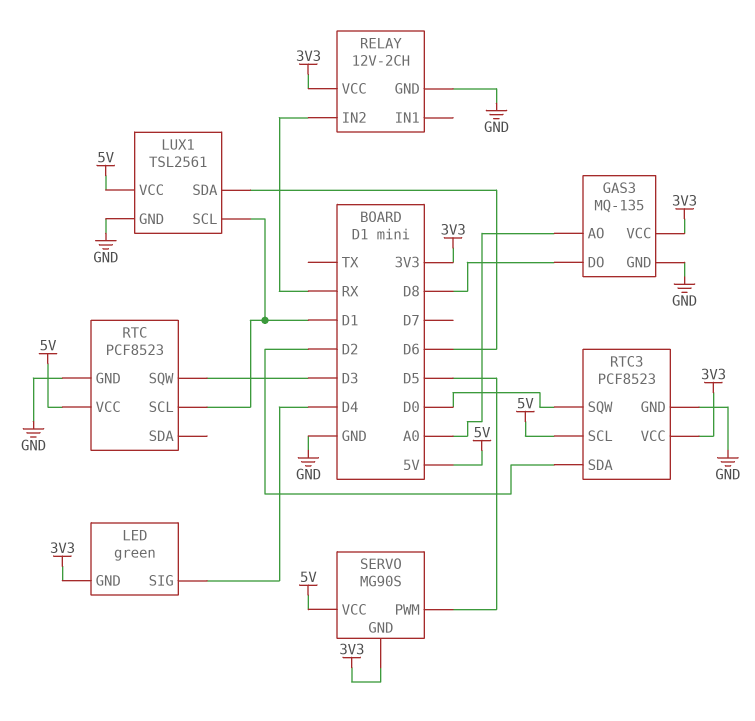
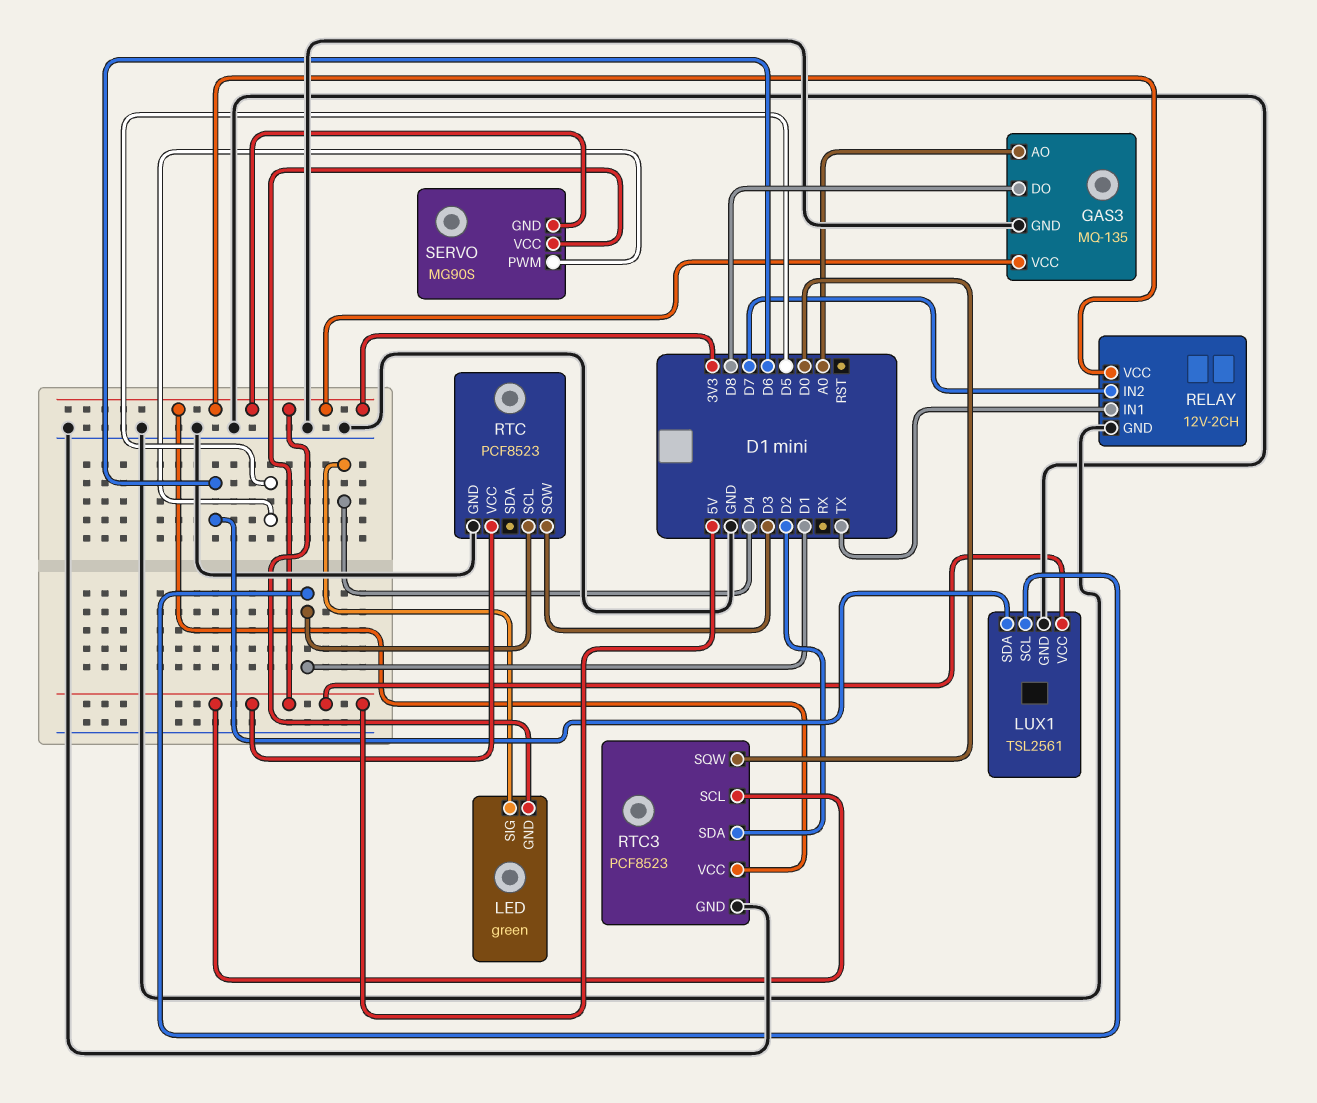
RELAY pin IN1: none -> TX
RELAY pin IN2: RX -> D7

